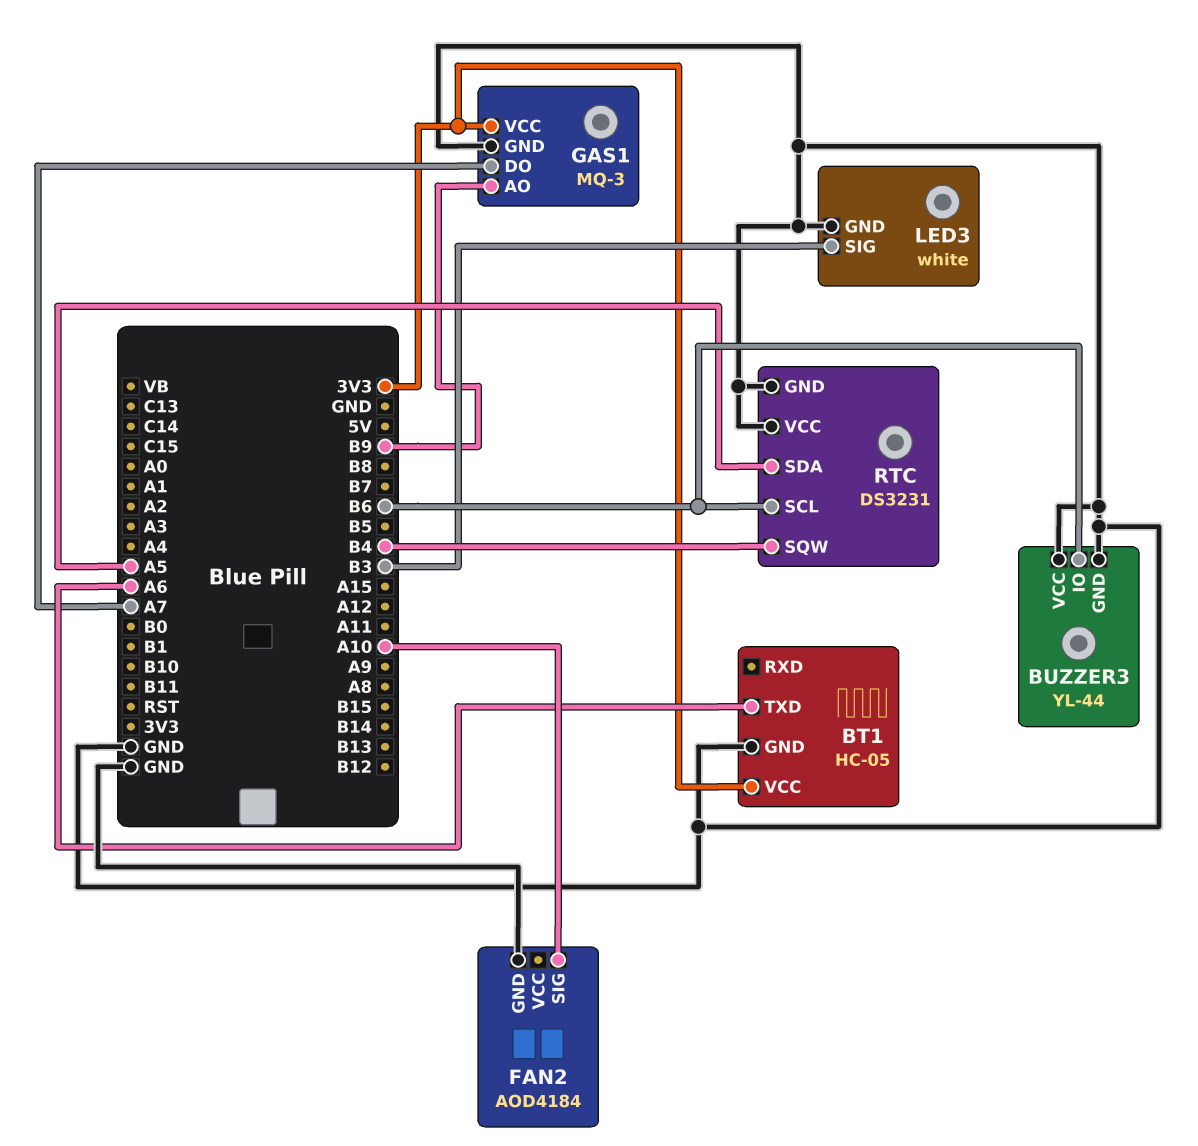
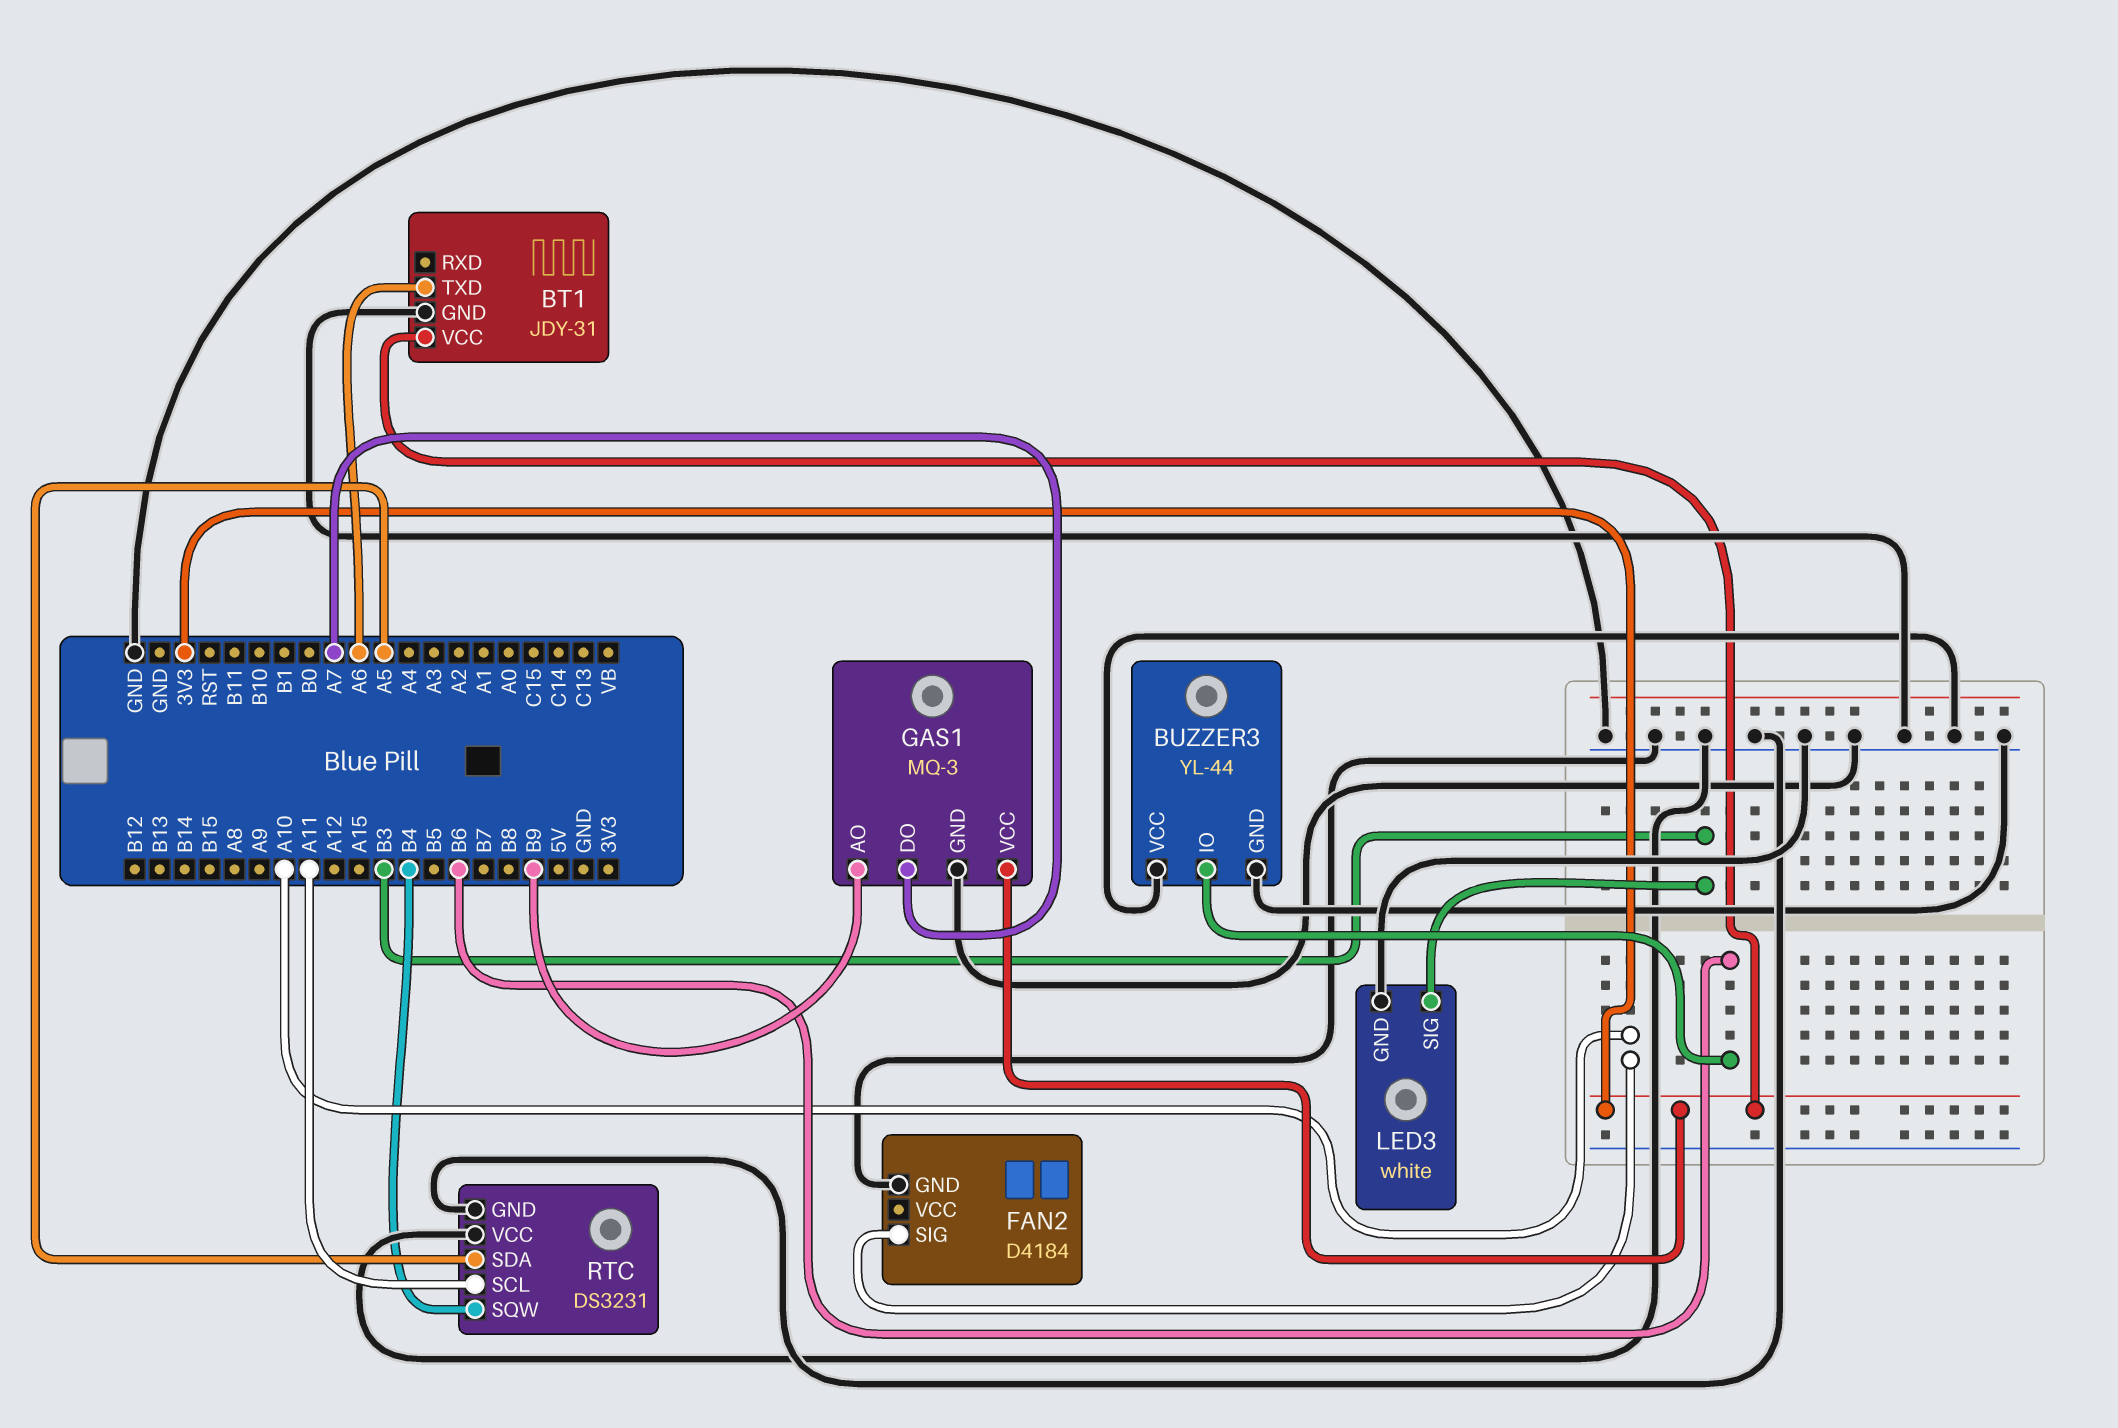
BT1: HC-05 -> JDY-31
FAN2: AOD4184 -> D4184
RTC pin SCL: B6 -> A11

